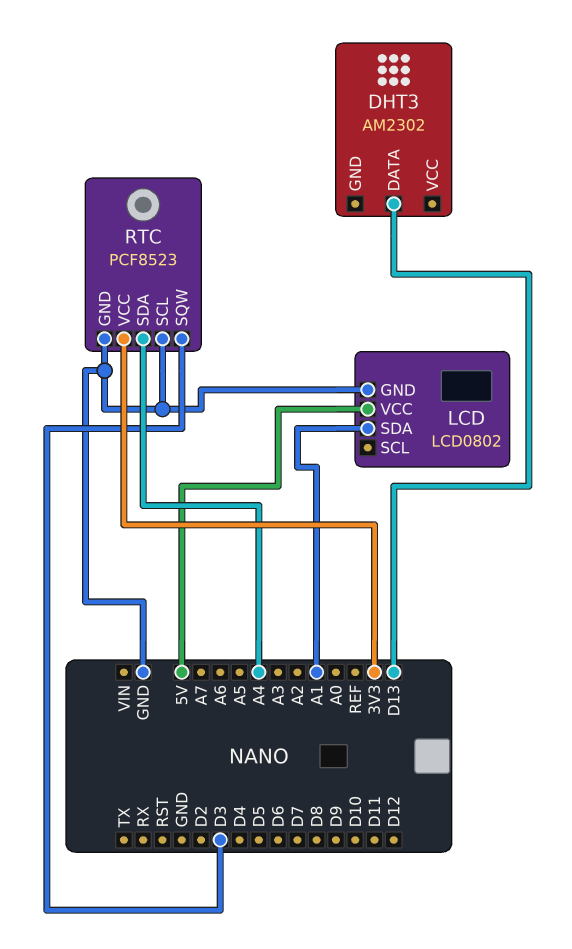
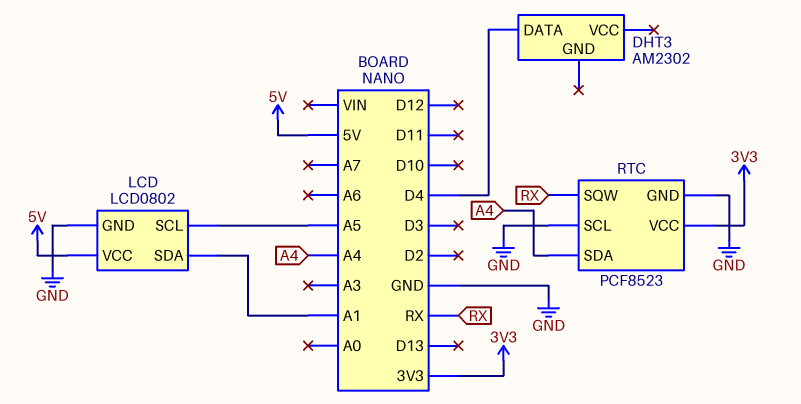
DHT3 pin DATA: D13 -> D4
LCD pin SCL: none -> A5
RTC pin SQW: D3 -> RX

